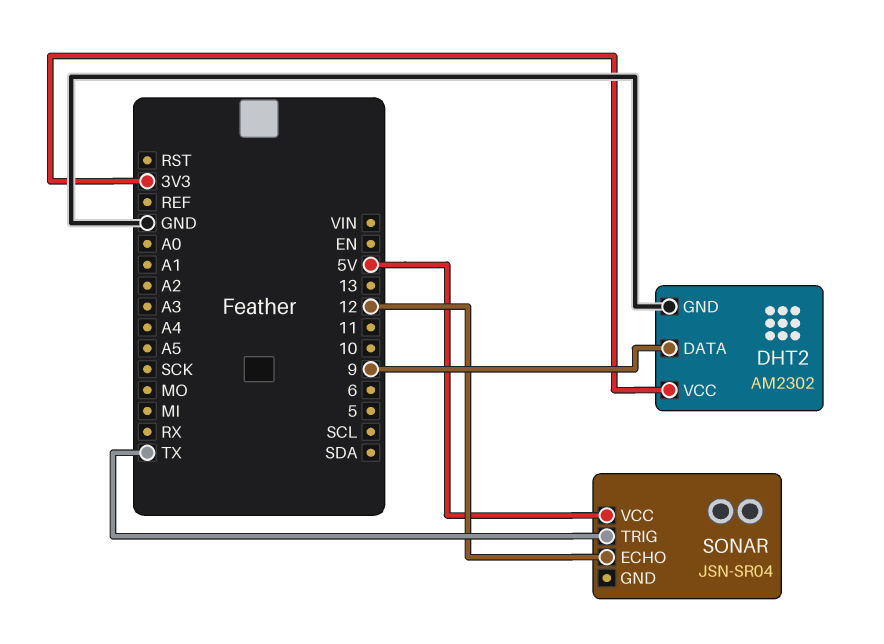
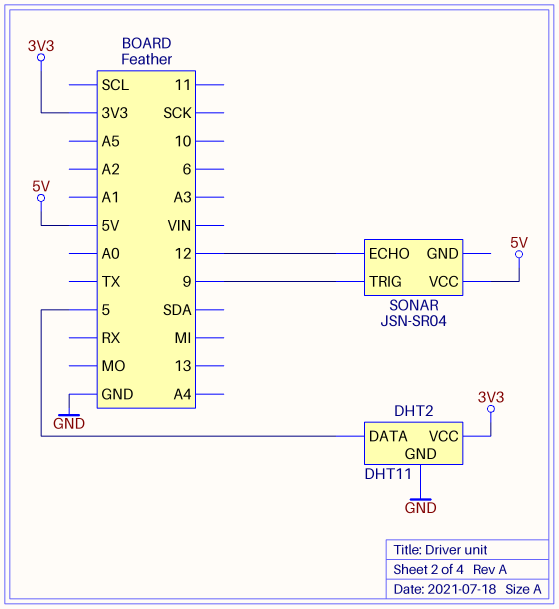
DHT2: AM2302 -> DHT11
DHT2 pin DATA: 9 -> 5
SONAR pin TRIG: TX -> 9

